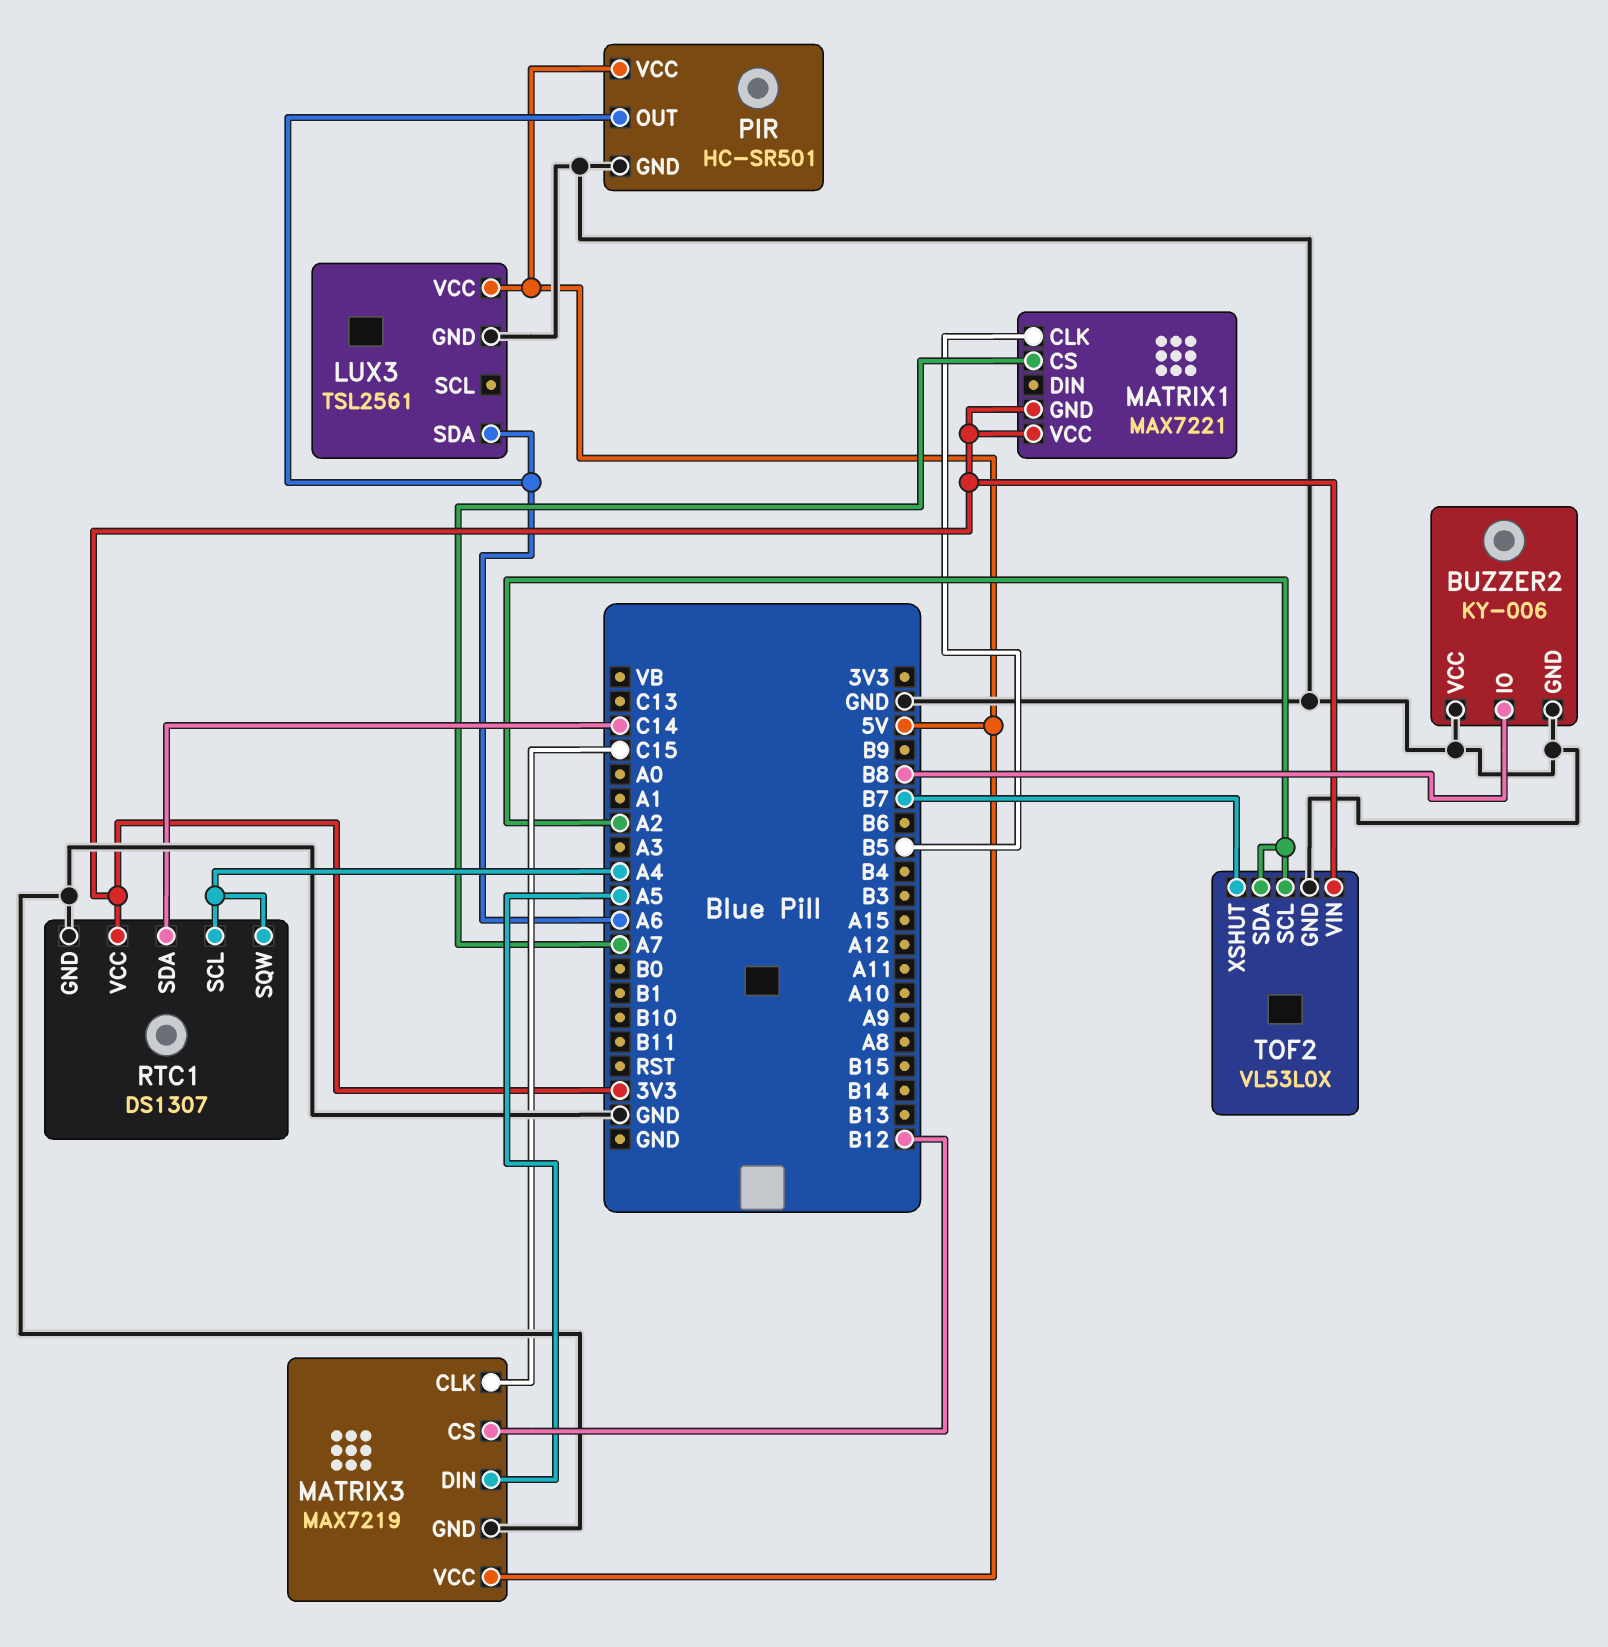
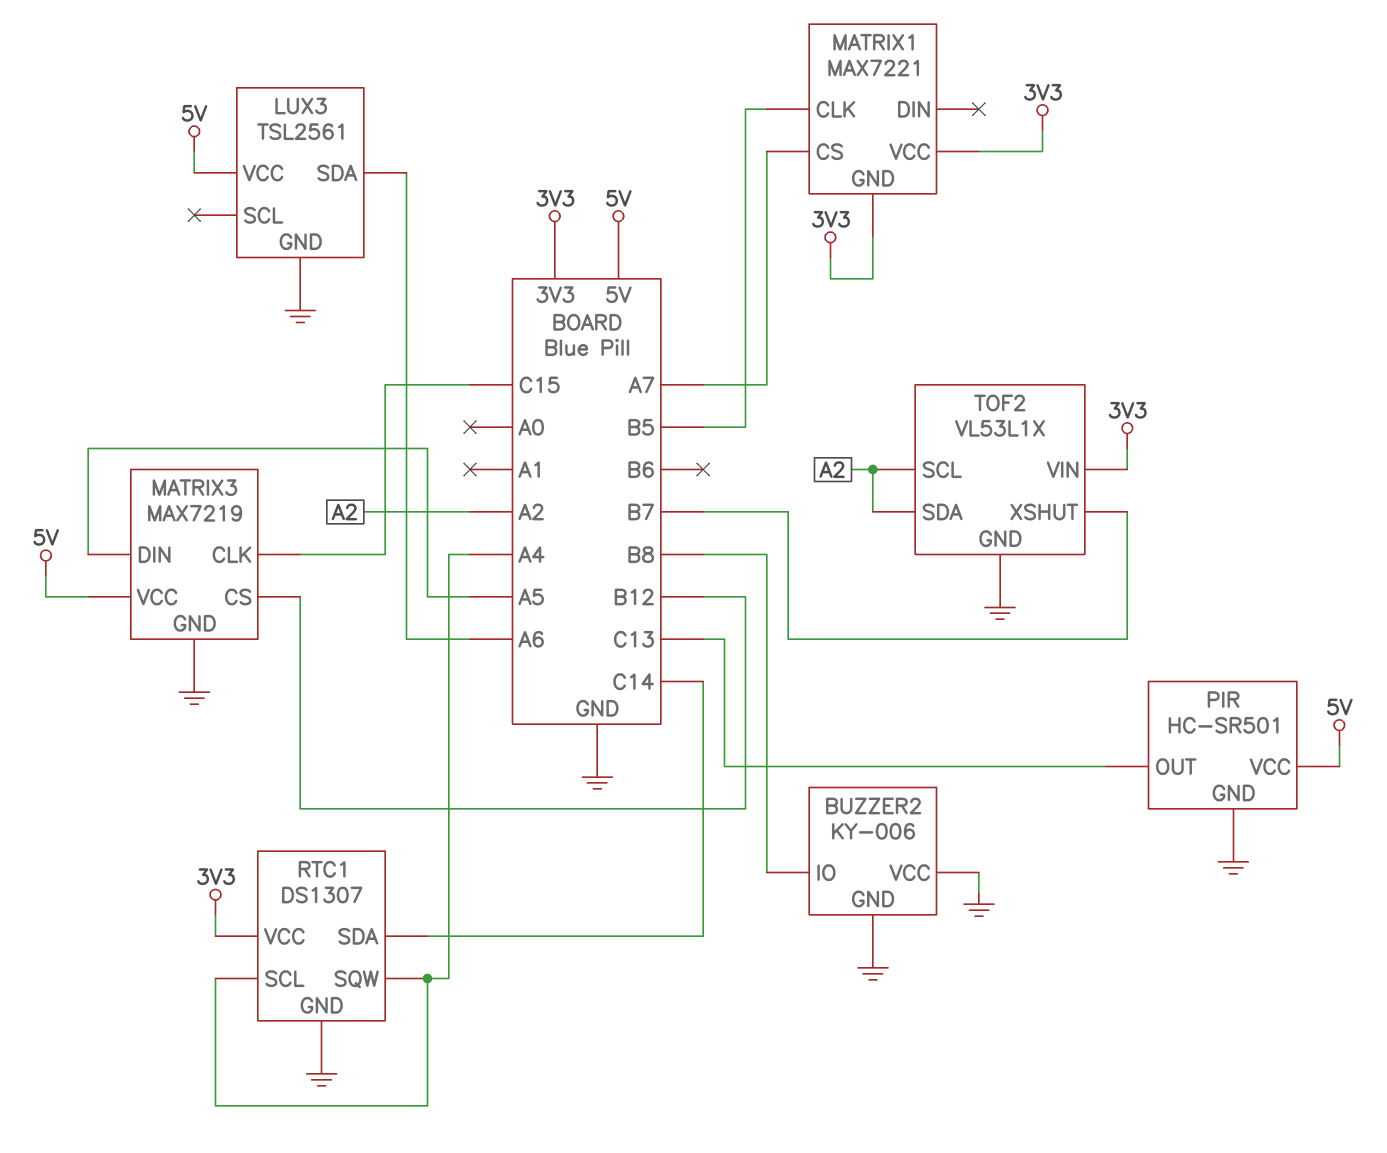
PIR pin OUT: A6 -> C13
TOF2: VL53L0X -> VL53L1X

